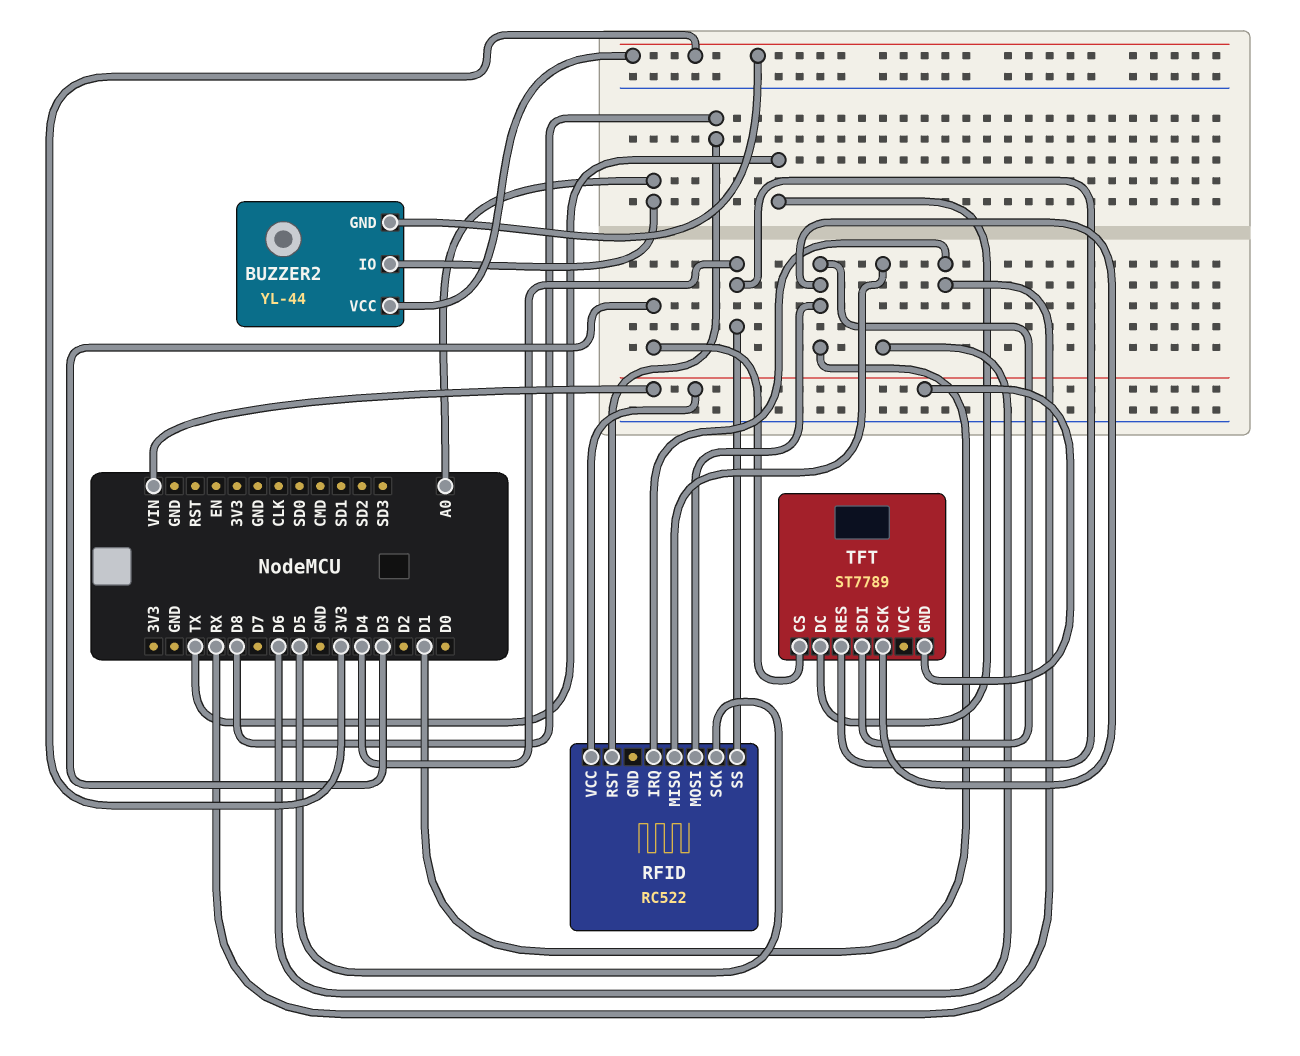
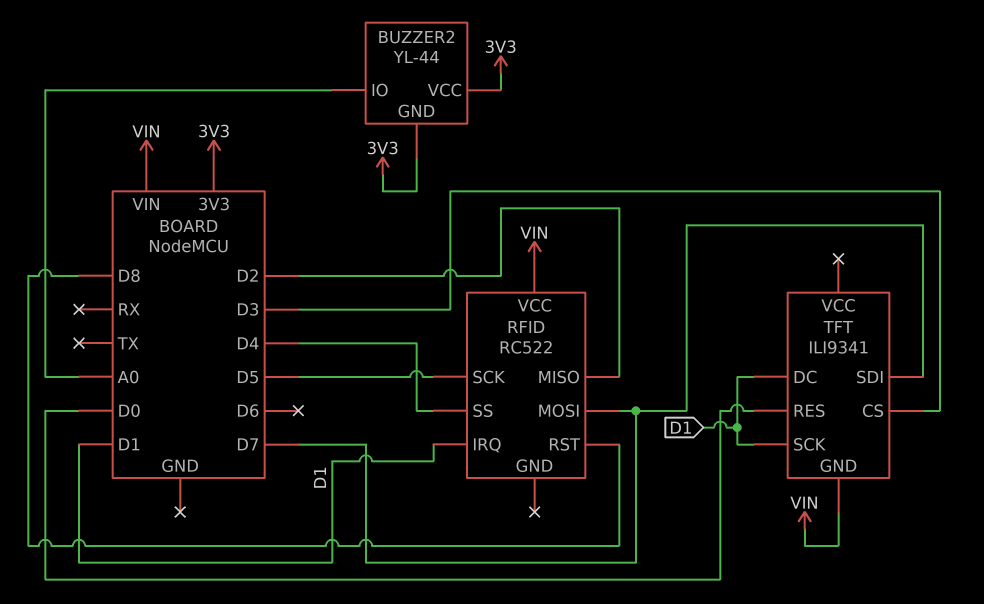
RFID pin IRQ: RX -> D1
RFID pin MISO: D6 -> D2
RFID pin MOSI: D1 -> D7
TFT: ST7789 -> ILI9341
TFT pin DC: TX -> D1
TFT pin RES: D4 -> D0
TFT pin SDI: D1 -> D7

